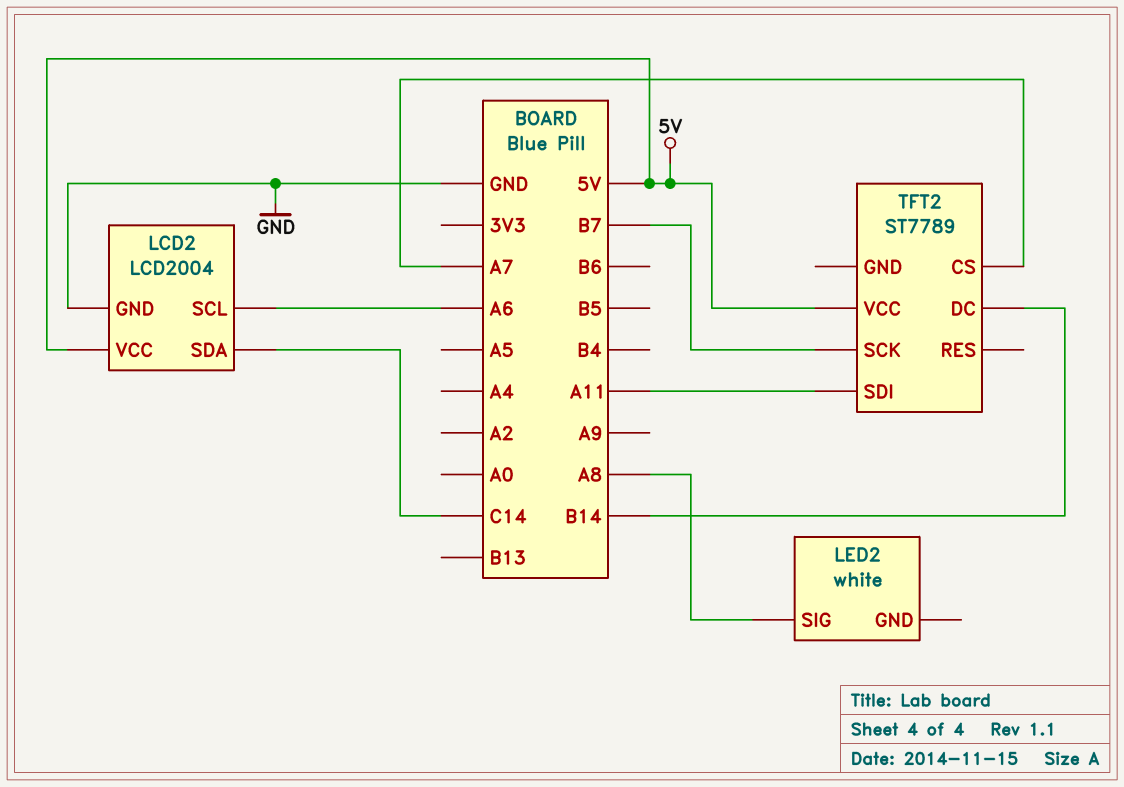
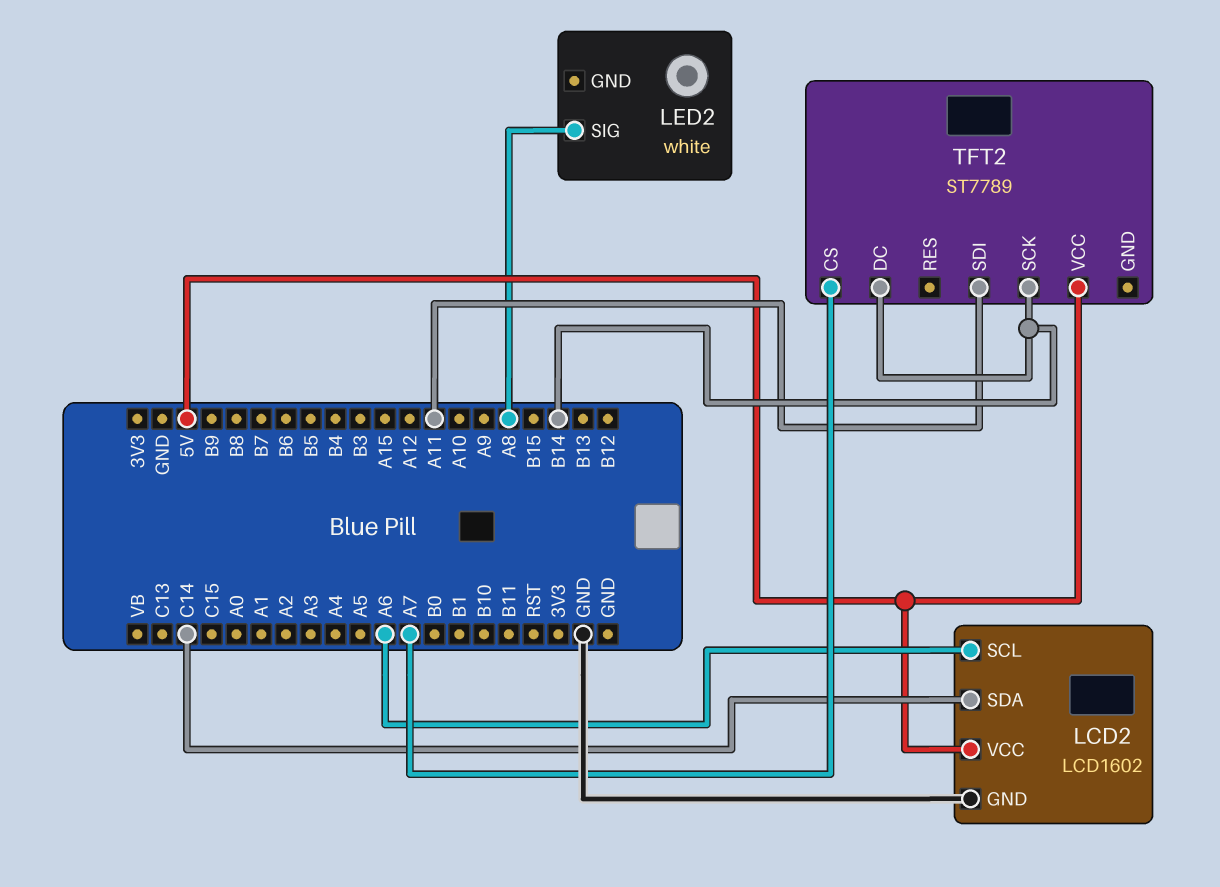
LCD2: LCD2004 -> LCD1602
TFT2 pin SCK: B7 -> B14

